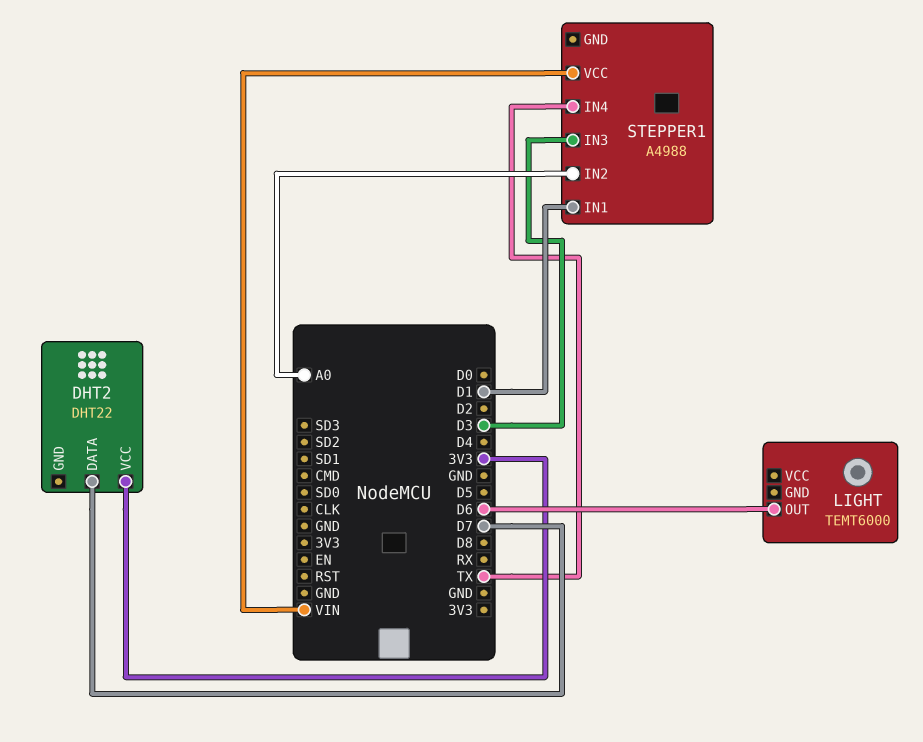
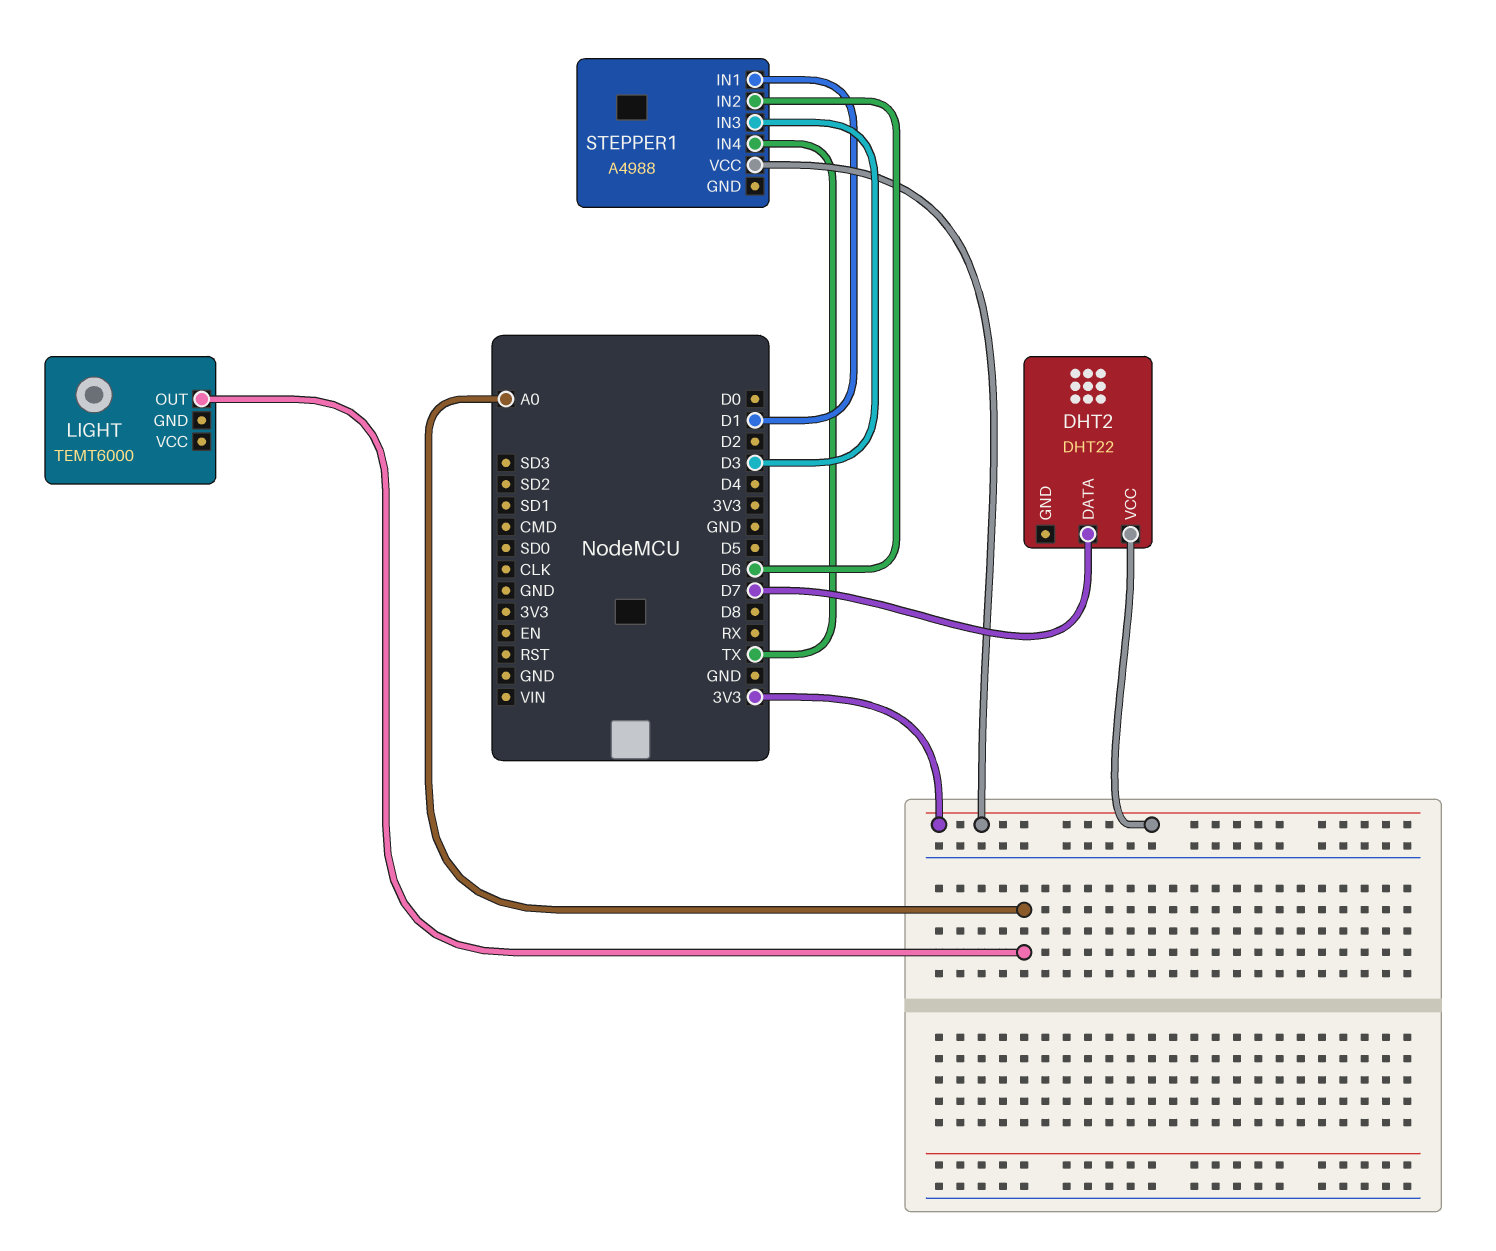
LIGHT pin OUT: D6 -> A0
STEPPER1 pin IN2: A0 -> D6
STEPPER1 pin VCC: VIN -> 3V3

